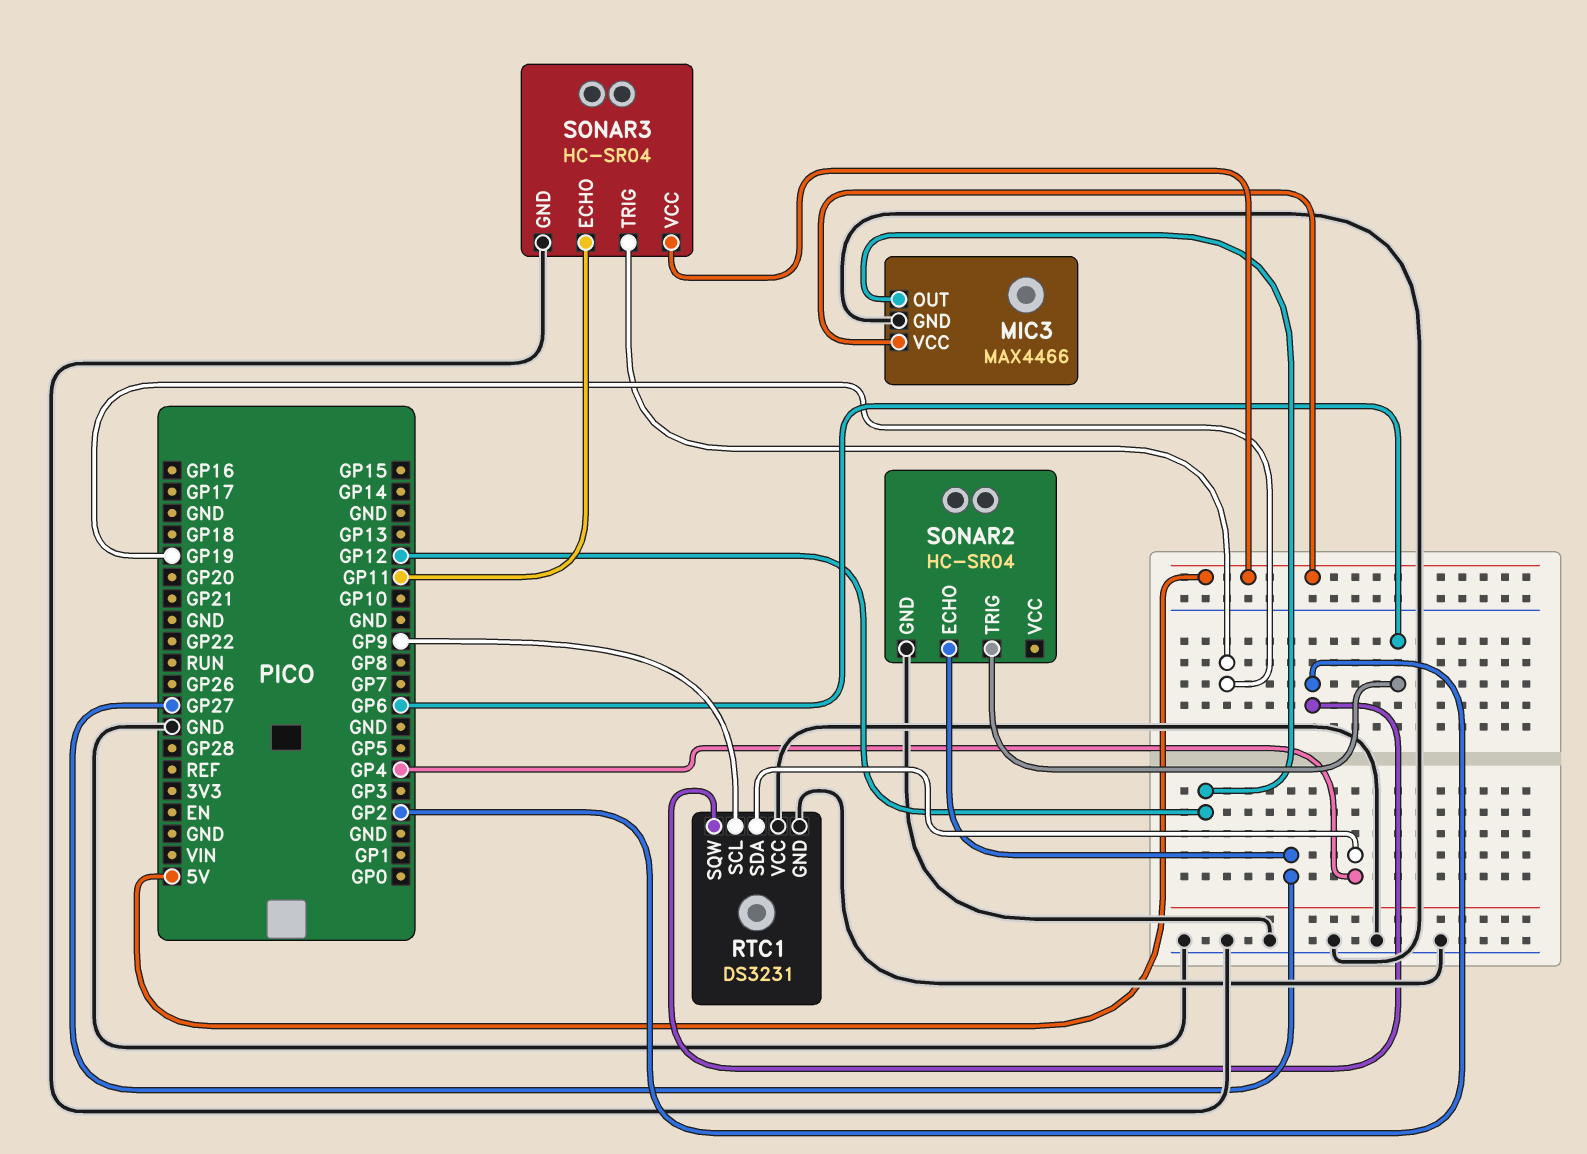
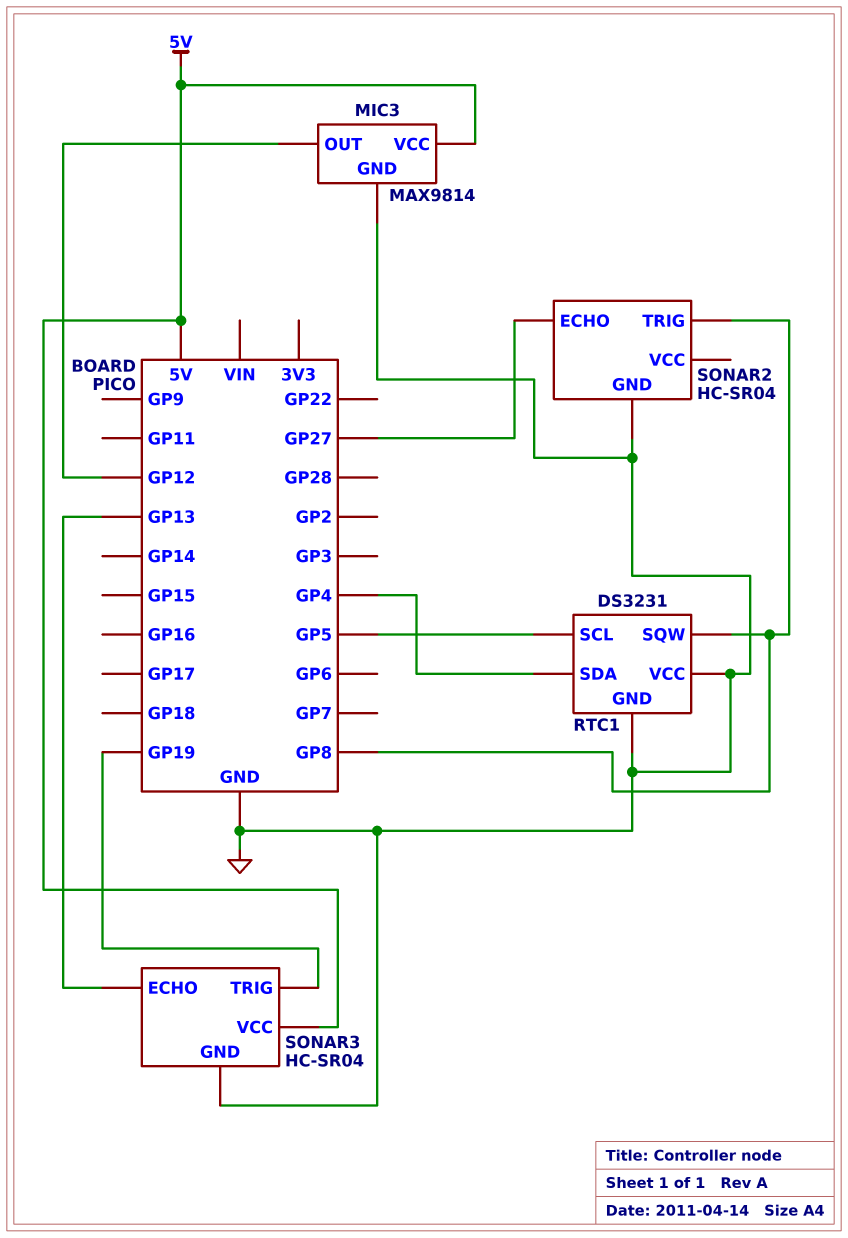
MIC3: MAX4466 -> MAX9814
RTC1 pin SCL: GP9 -> GP5
RTC1 pin SQW: GP2 -> GP8
SONAR2 pin TRIG: GP6 -> GP8
SONAR3 pin ECHO: GP11 -> GP13

